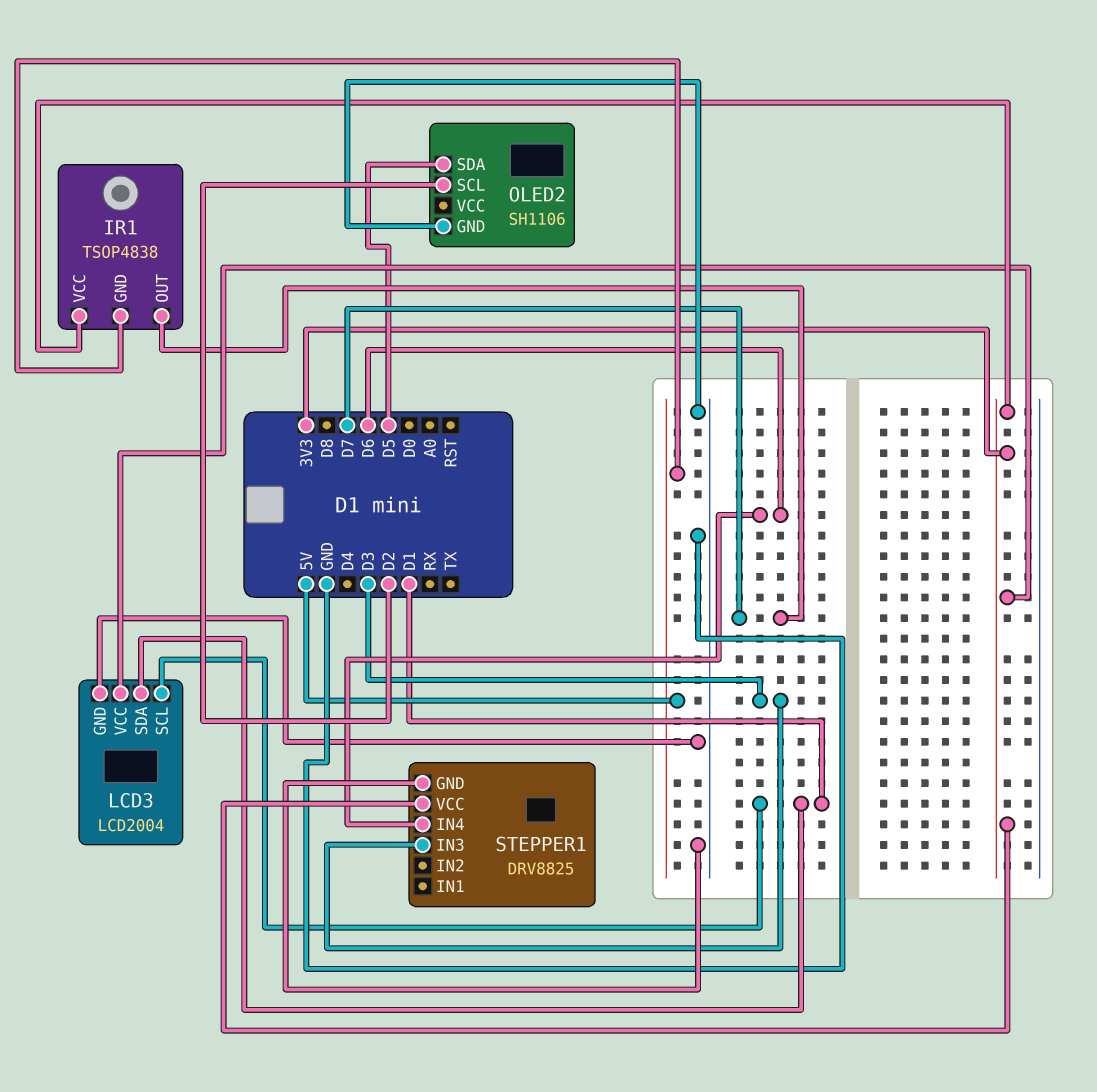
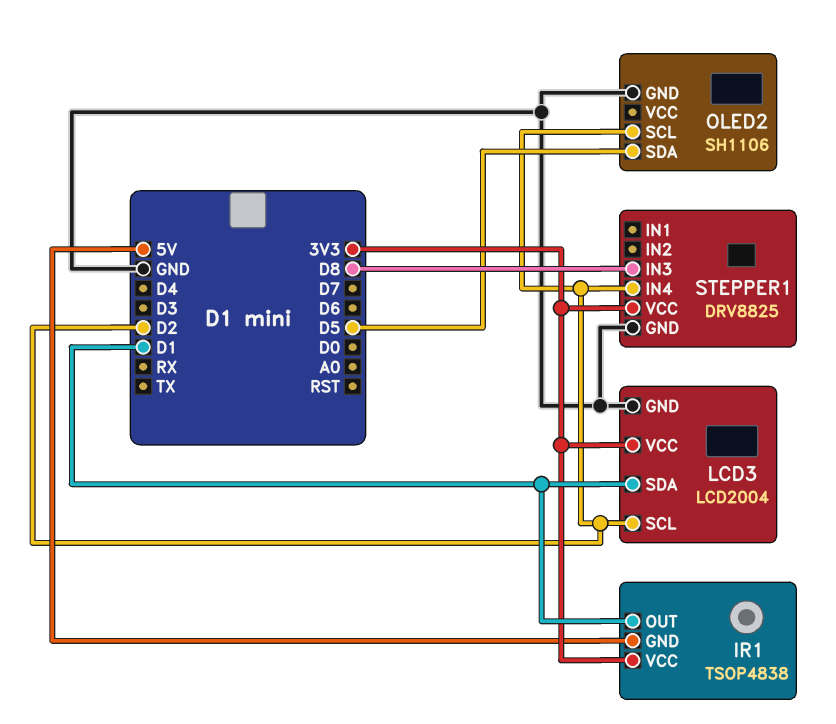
IR1 pin OUT: D7 -> D1
LCD3 pin SCL: D1 -> D2
STEPPER1 pin IN3: D3 -> D8
STEPPER1 pin IN4: D6 -> D2

